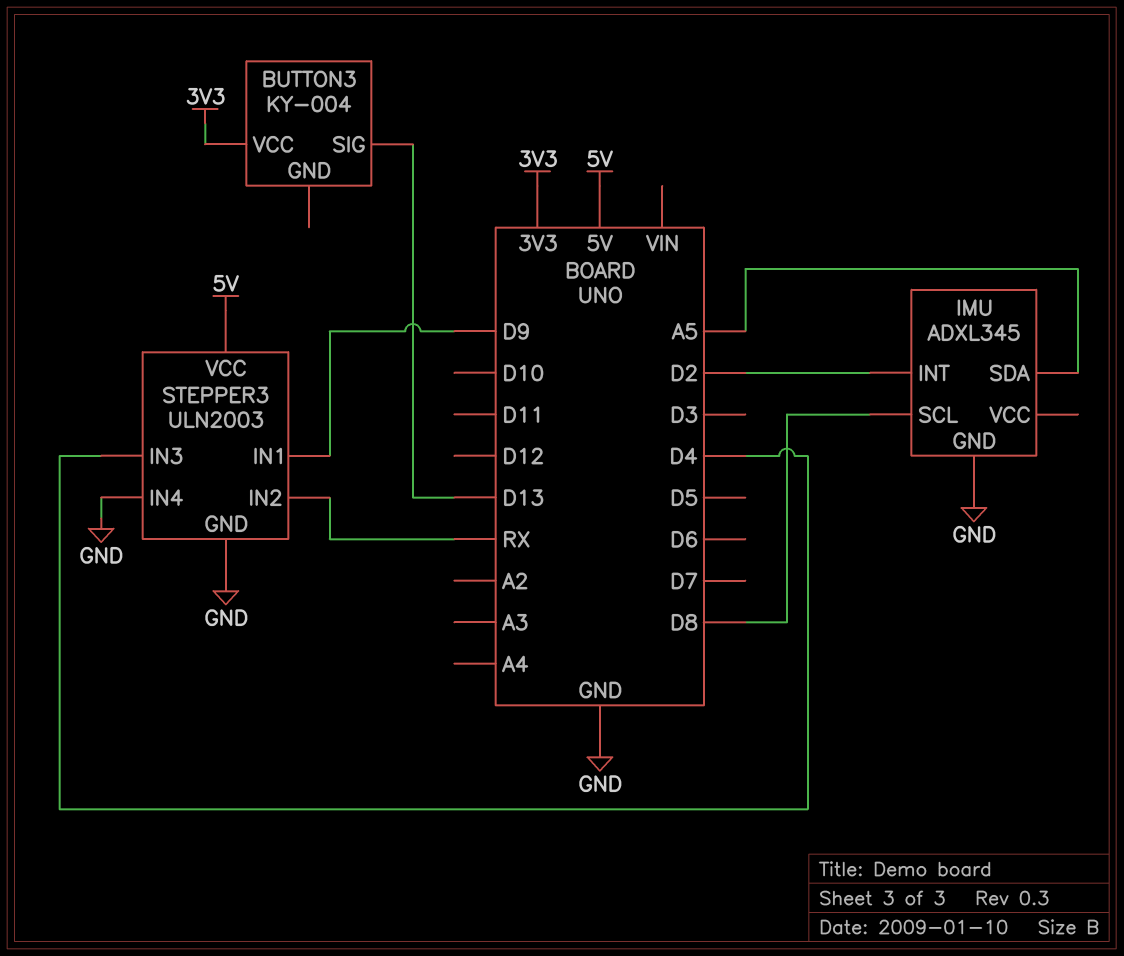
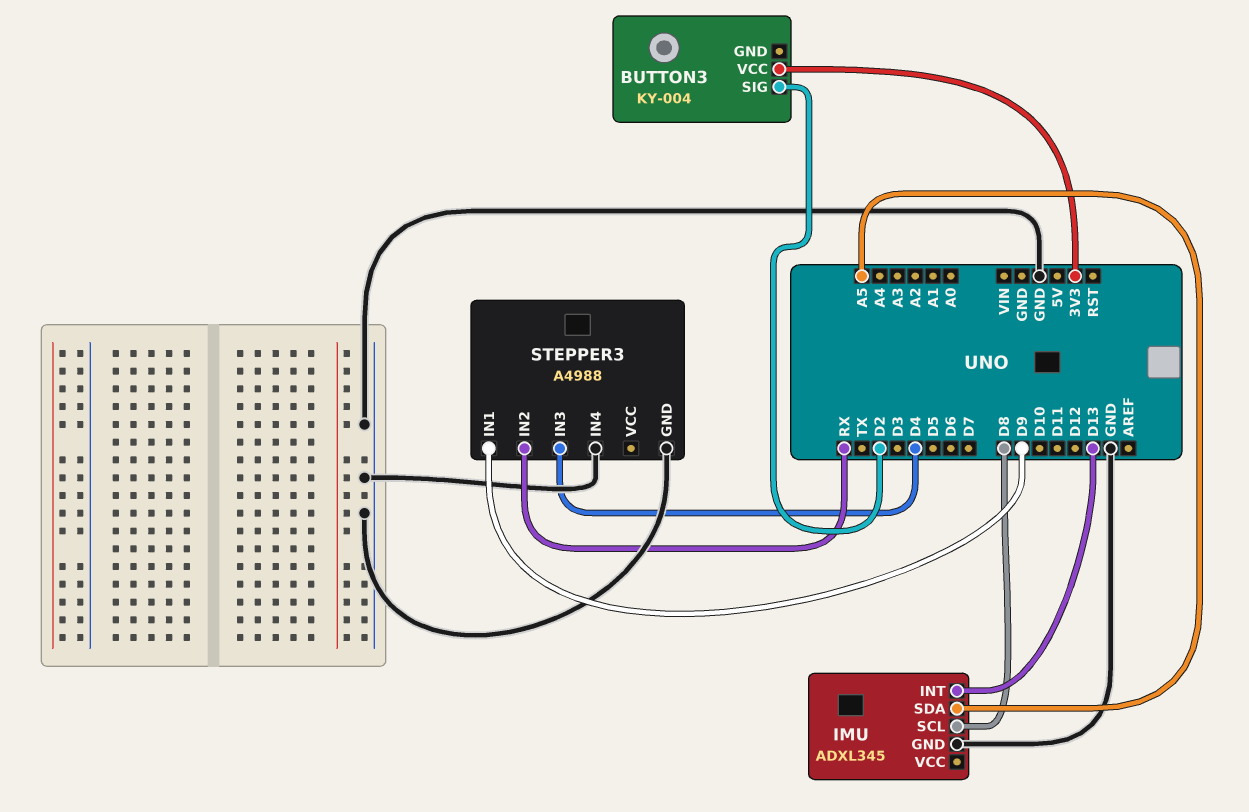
BUTTON3 pin SIG: D13 -> D2
IMU pin INT: D2 -> D13
STEPPER3: ULN2003 -> A4988
STEPPER3 pin VCC: 5V -> none

